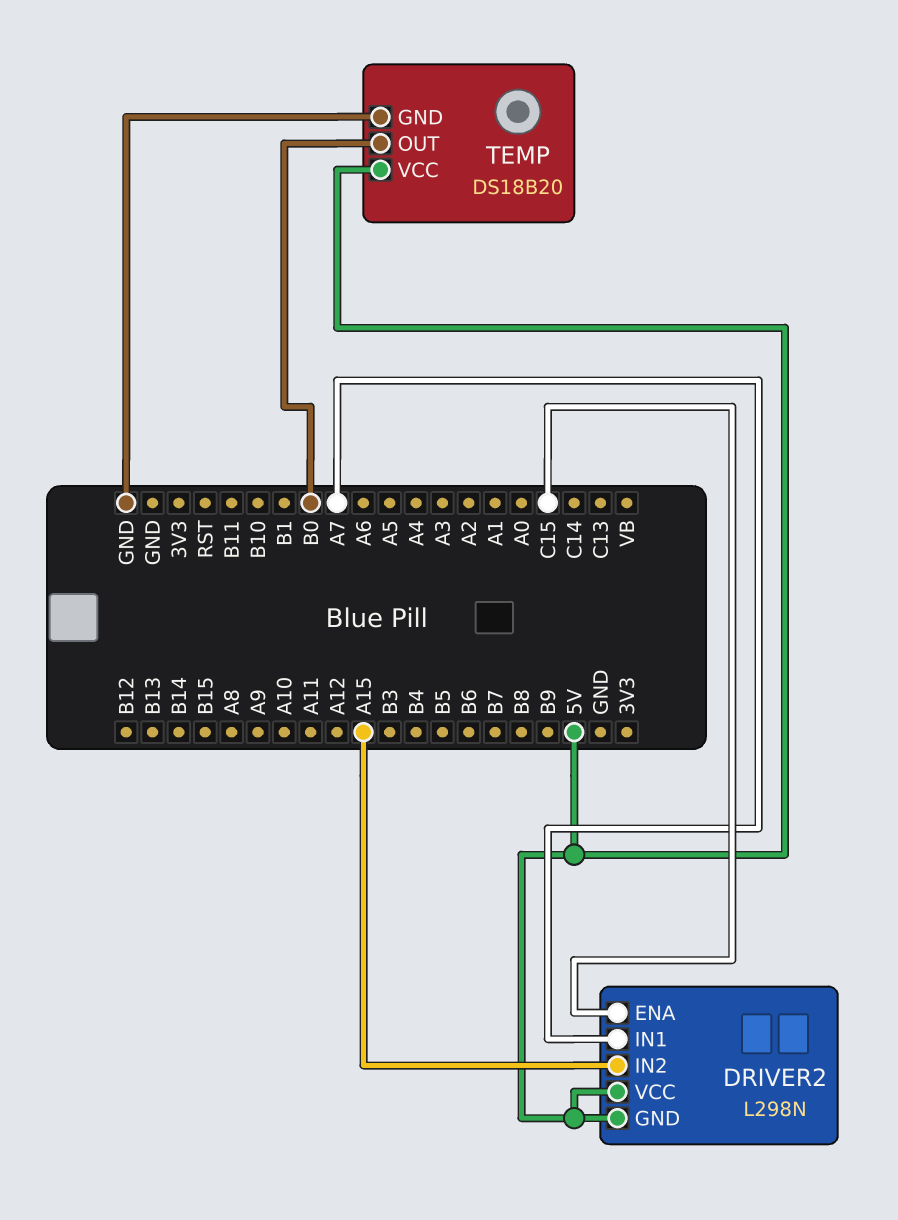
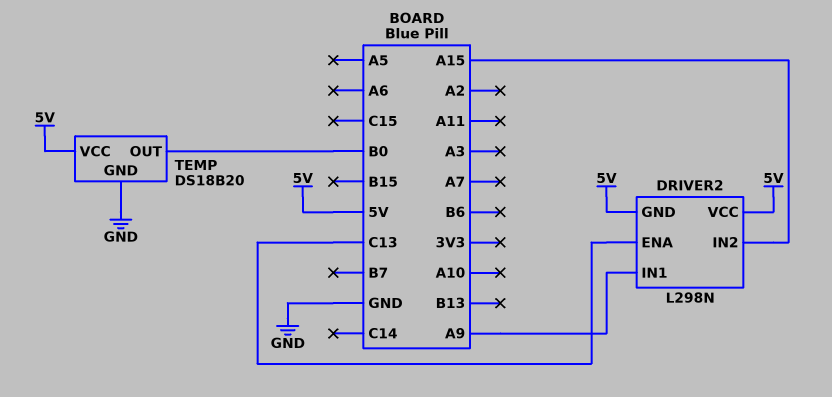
DRIVER2 pin ENA: C15 -> C13
DRIVER2 pin IN1: A7 -> A9

